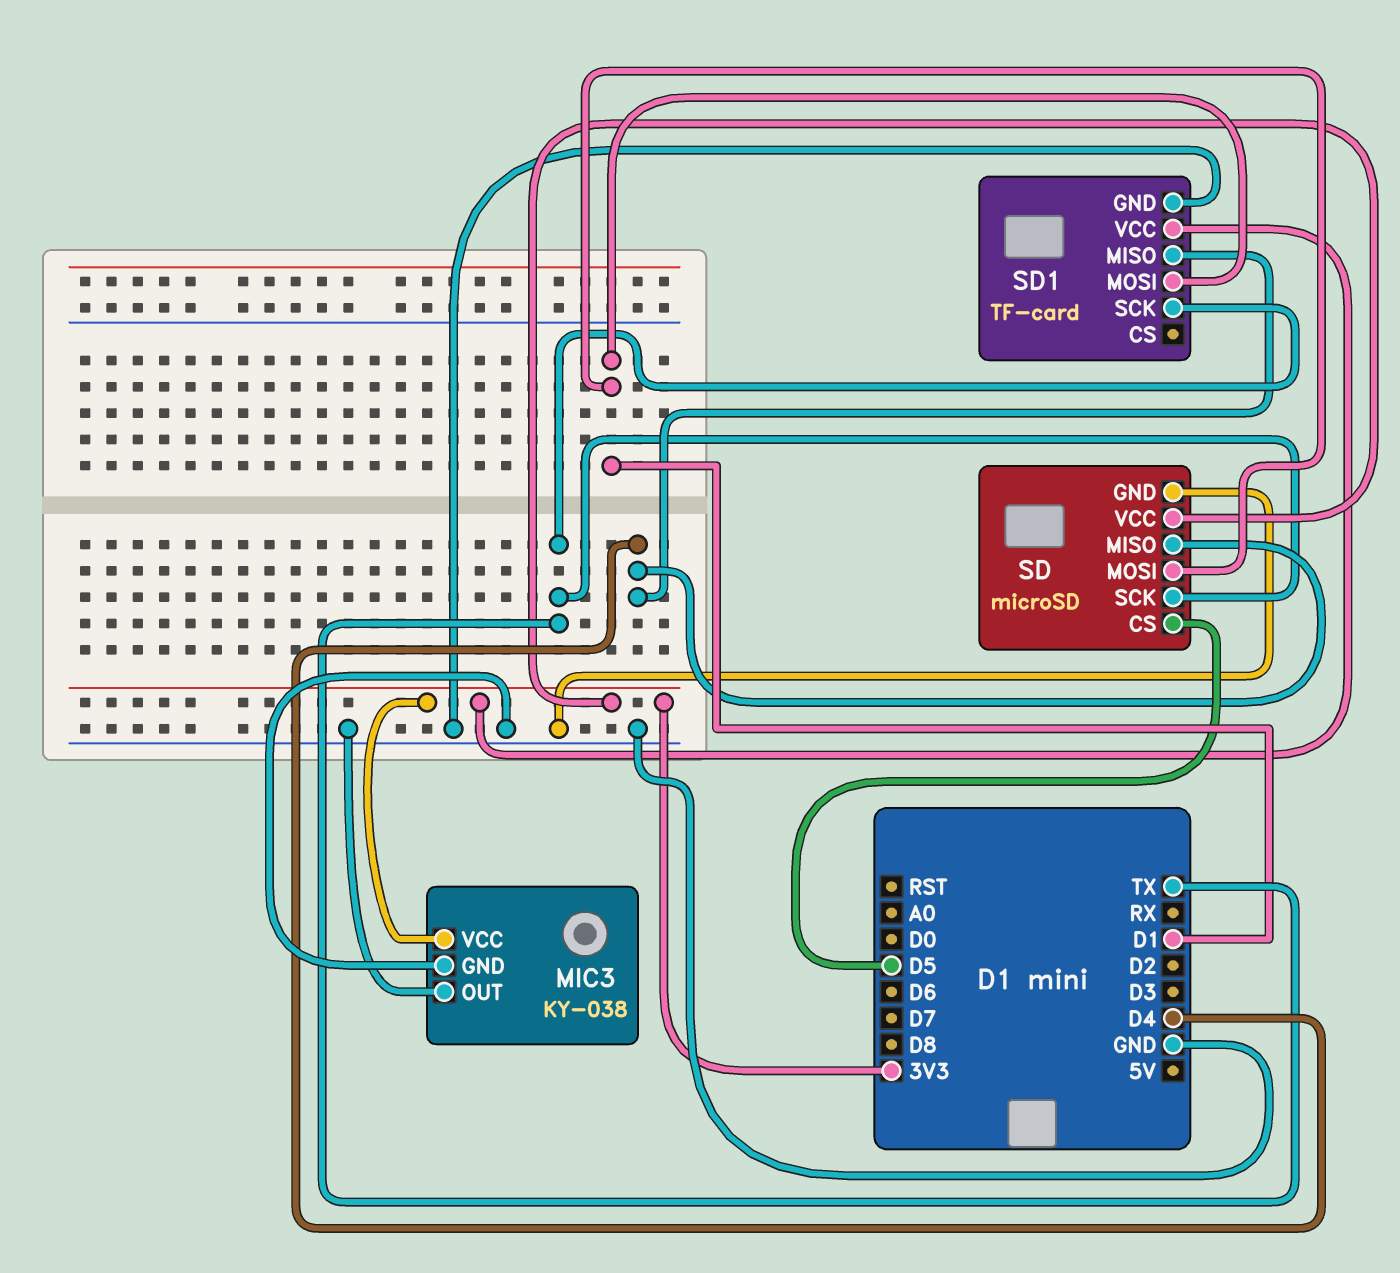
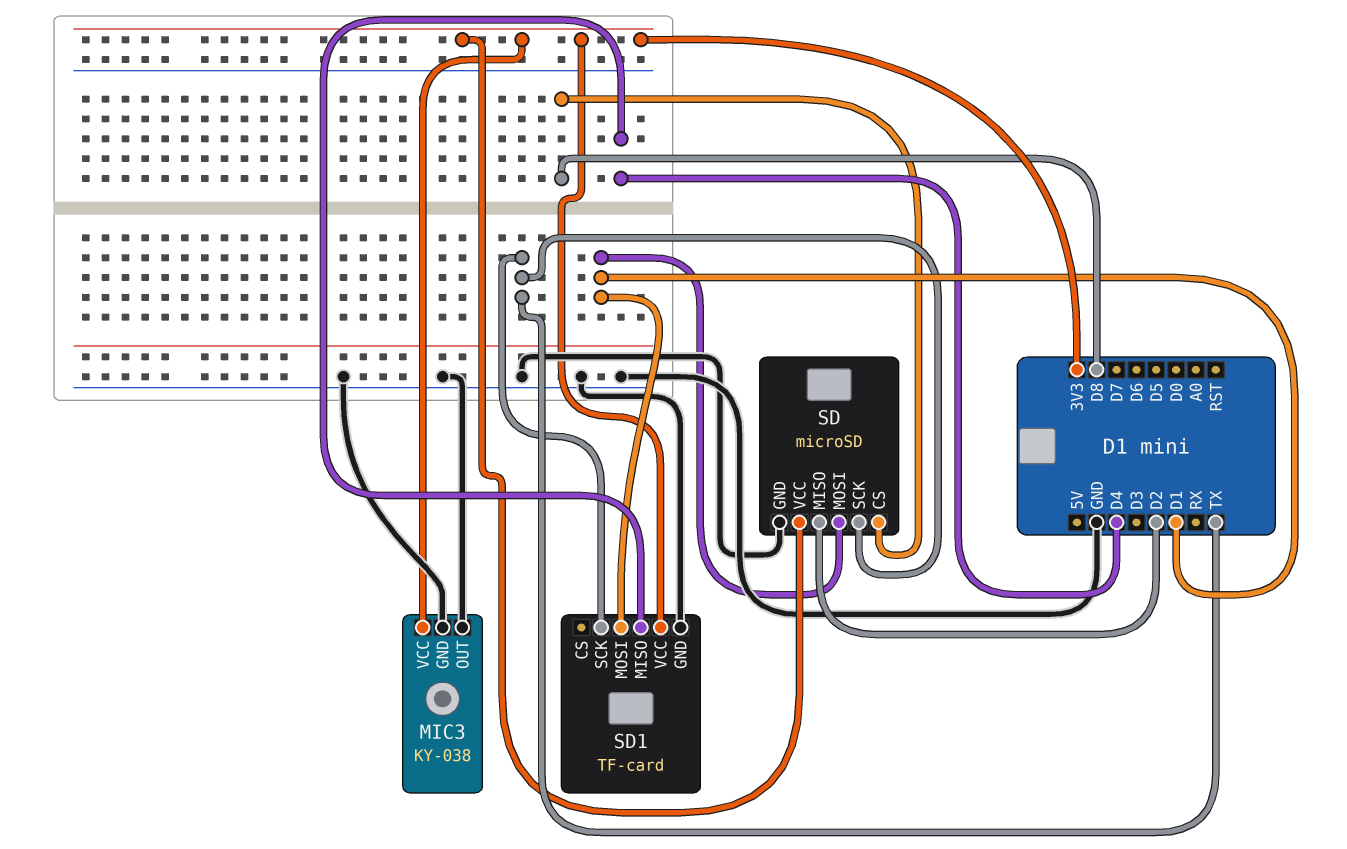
SD pin CS: D5 -> D8
SD pin MISO: D4 -> D2

